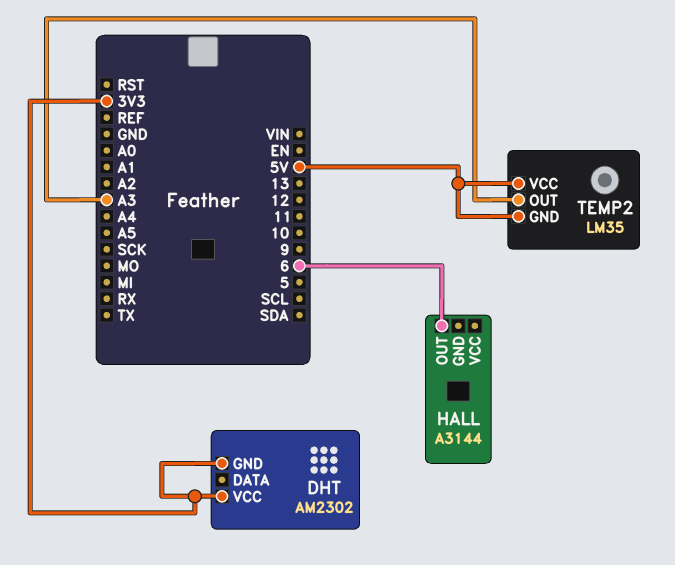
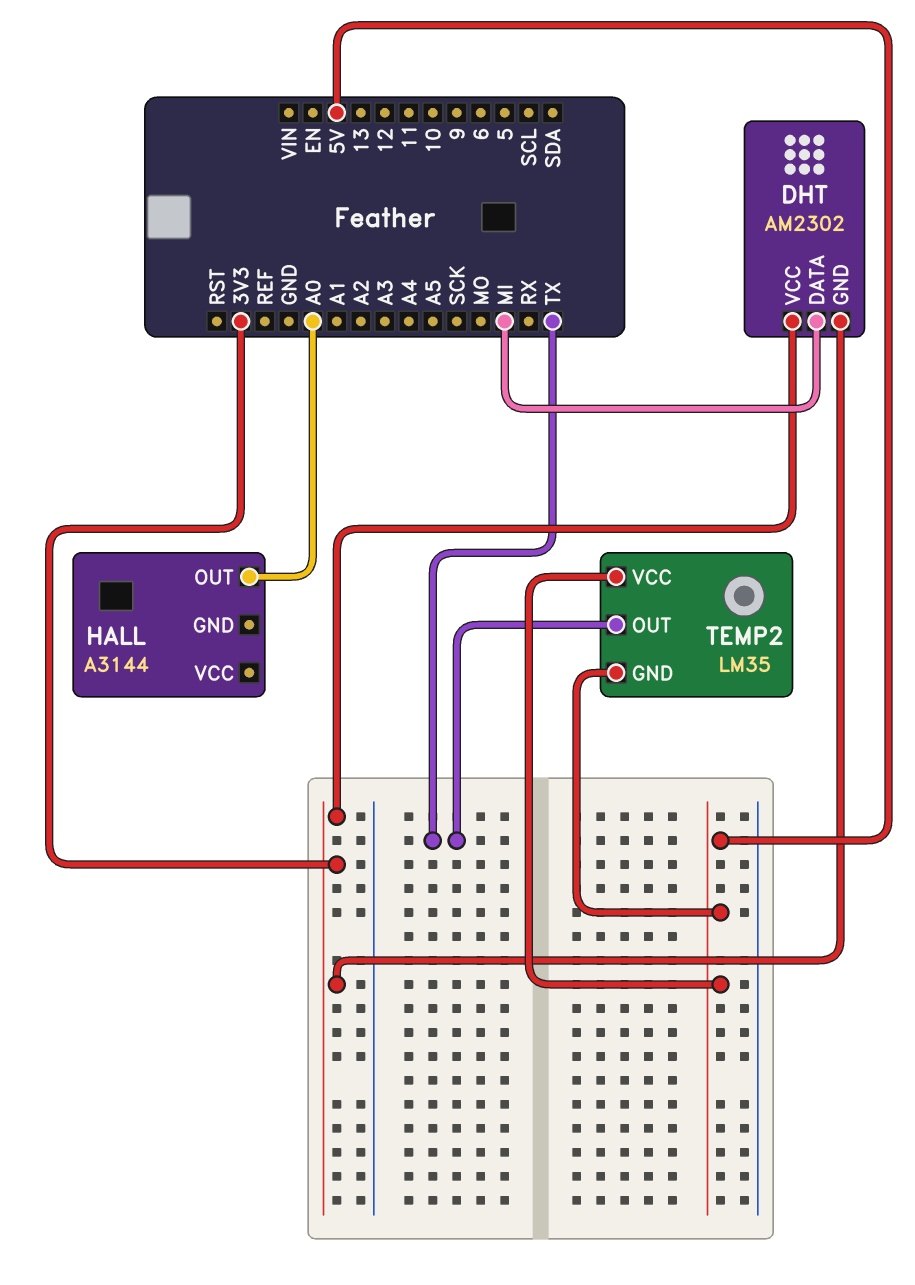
DHT pin DATA: none -> MI
HALL pin OUT: 6 -> A0
TEMP2 pin OUT: A3 -> TX

